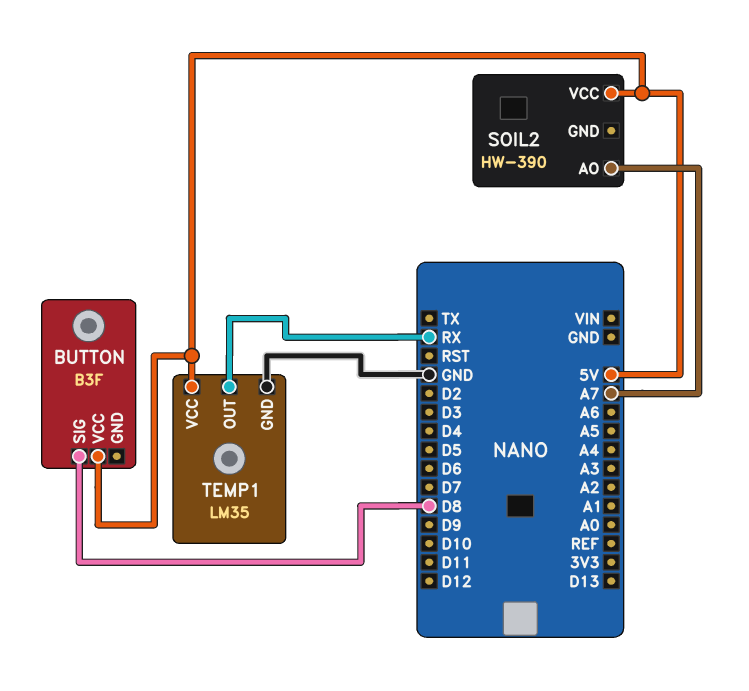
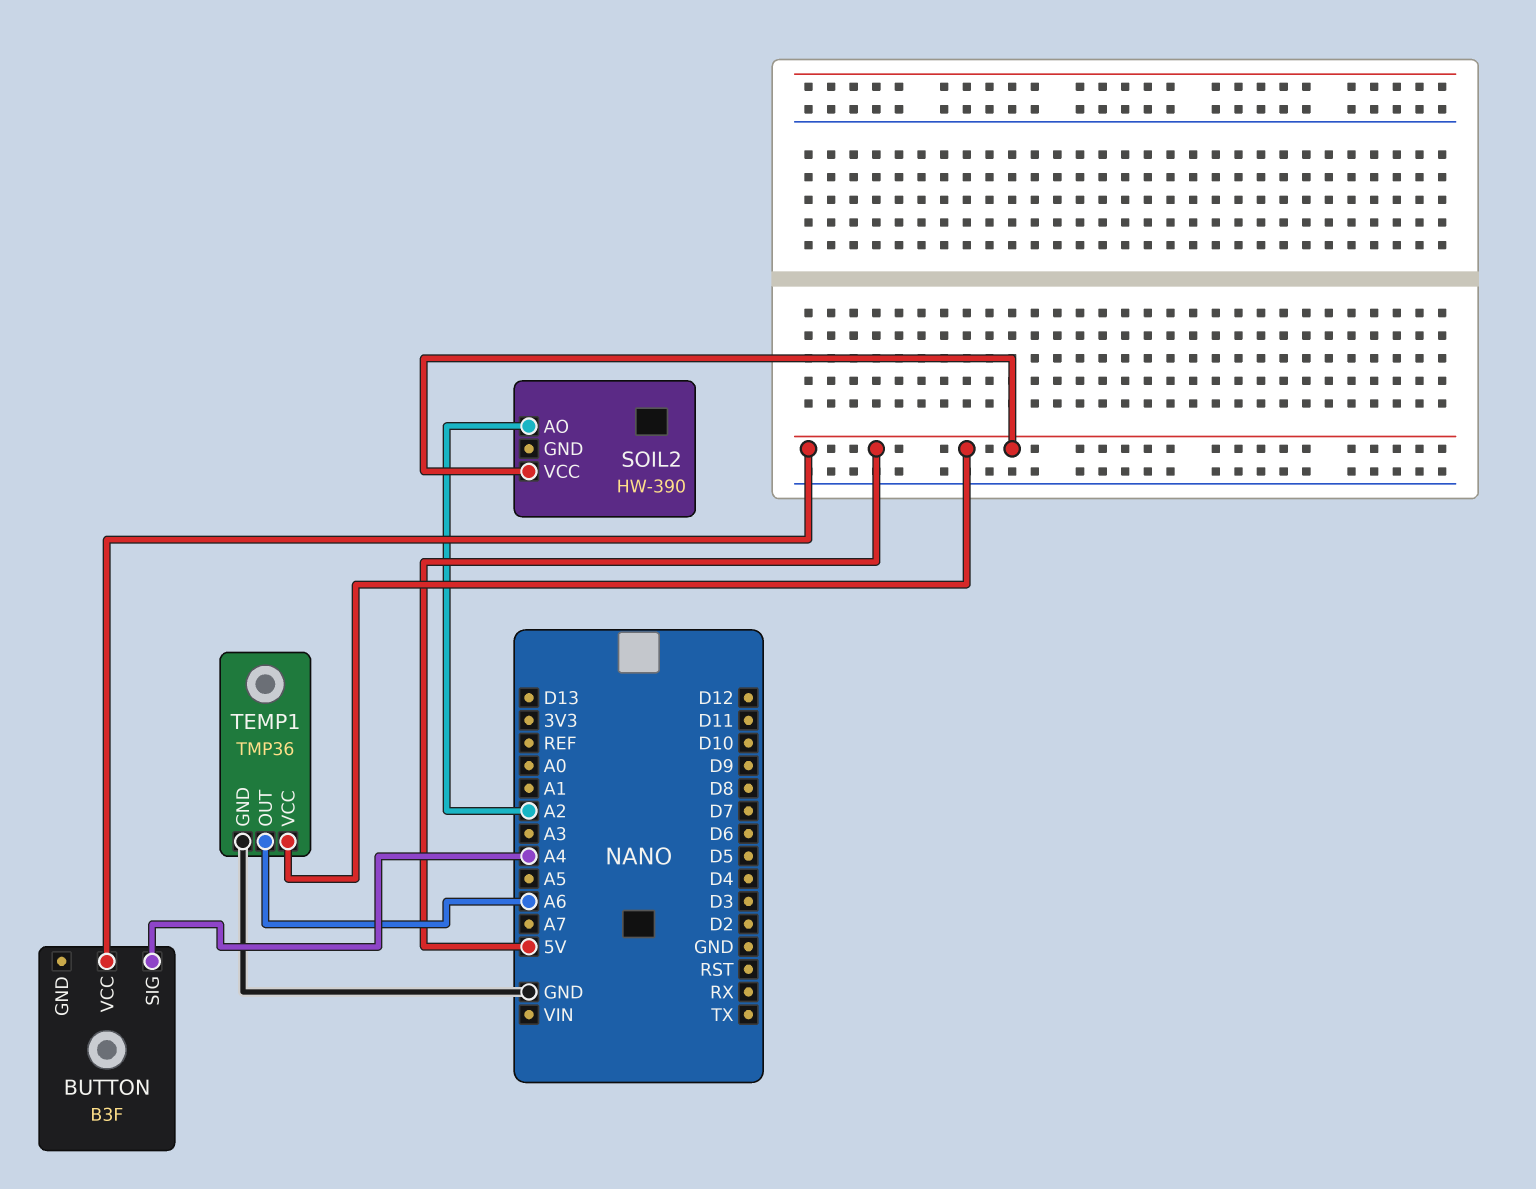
BUTTON pin SIG: D8 -> A4
SOIL2 pin AO: A7 -> A2
TEMP1: LM35 -> TMP36
TEMP1 pin OUT: RX -> A6

